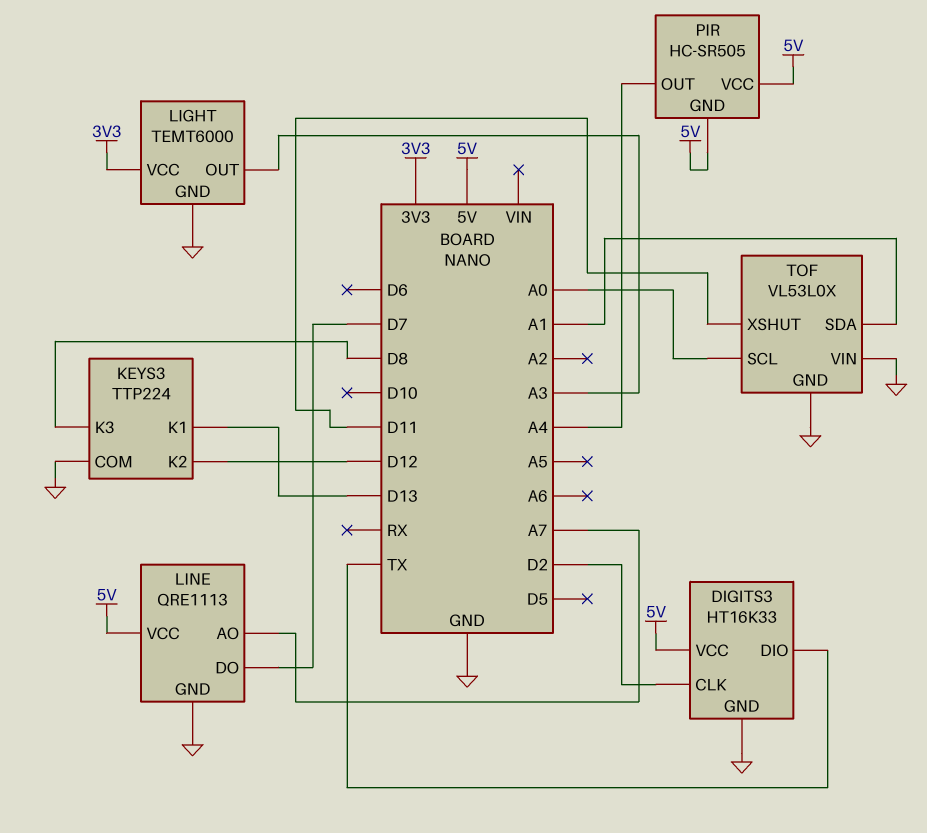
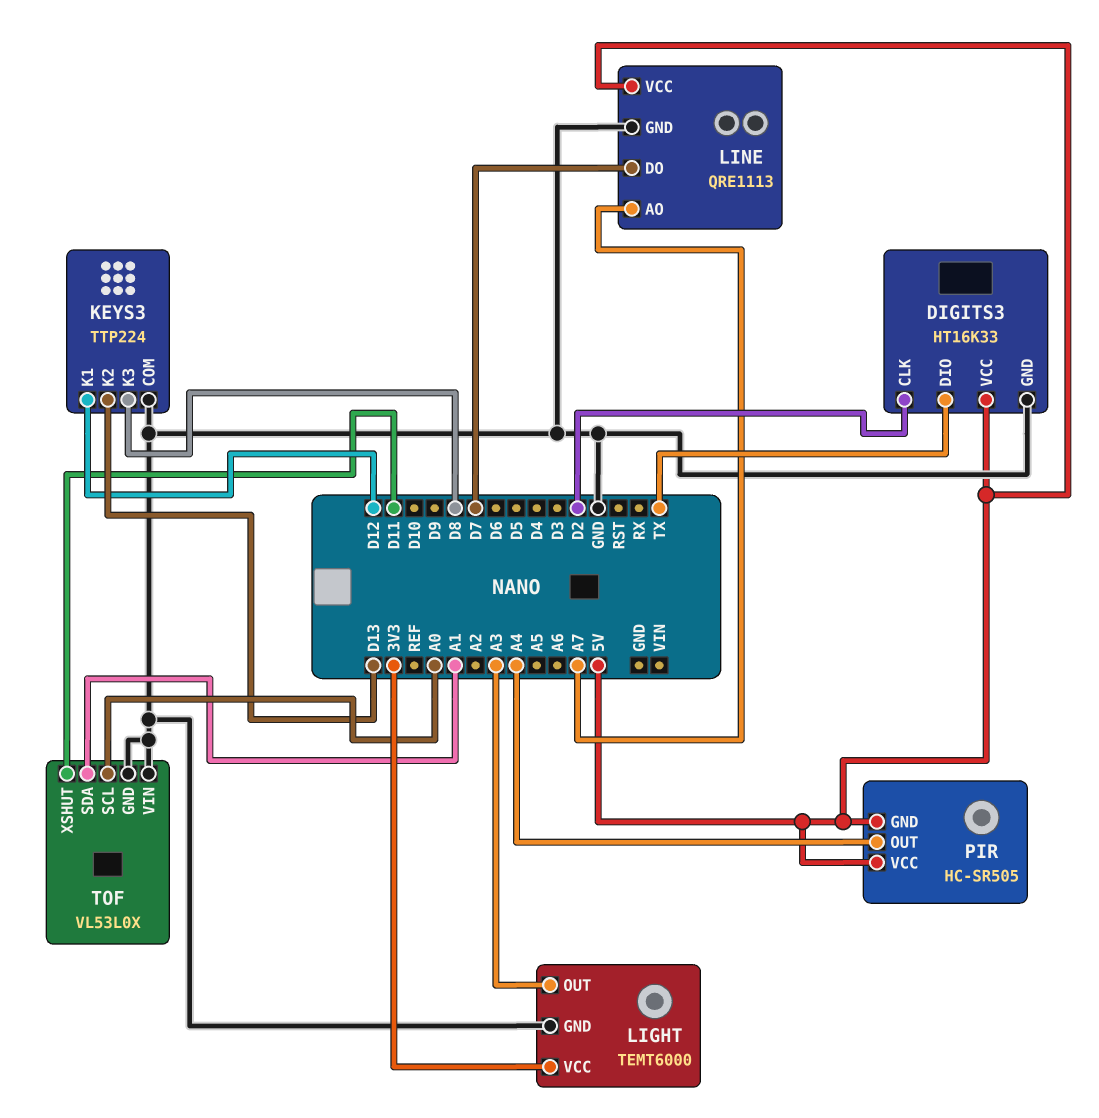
KEYS3 pin K1: D13 -> D12
KEYS3 pin K2: D12 -> D13

